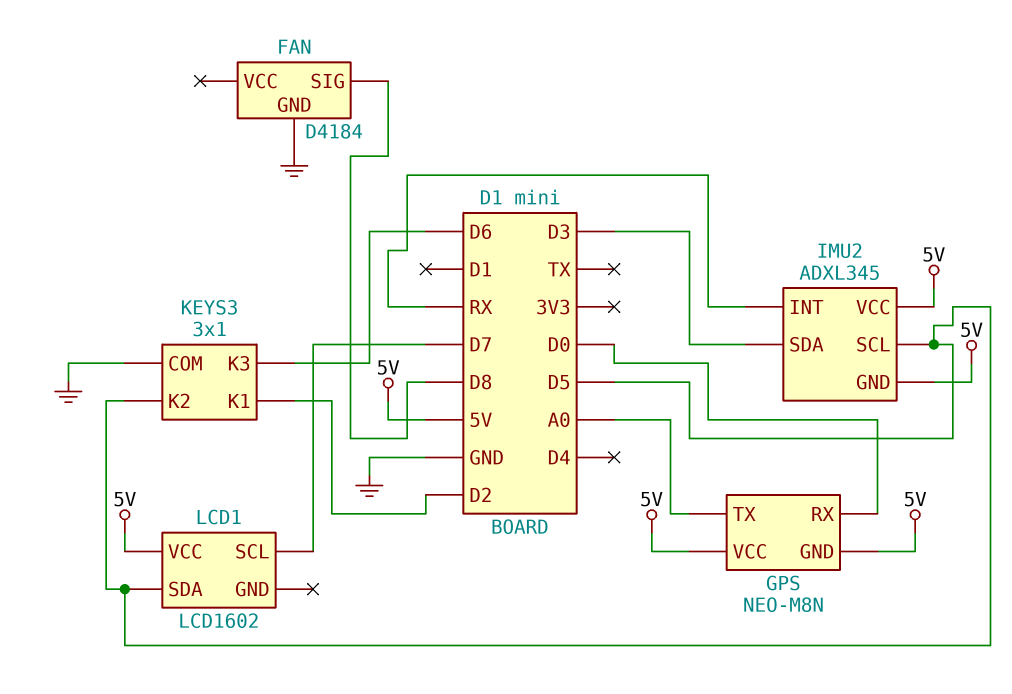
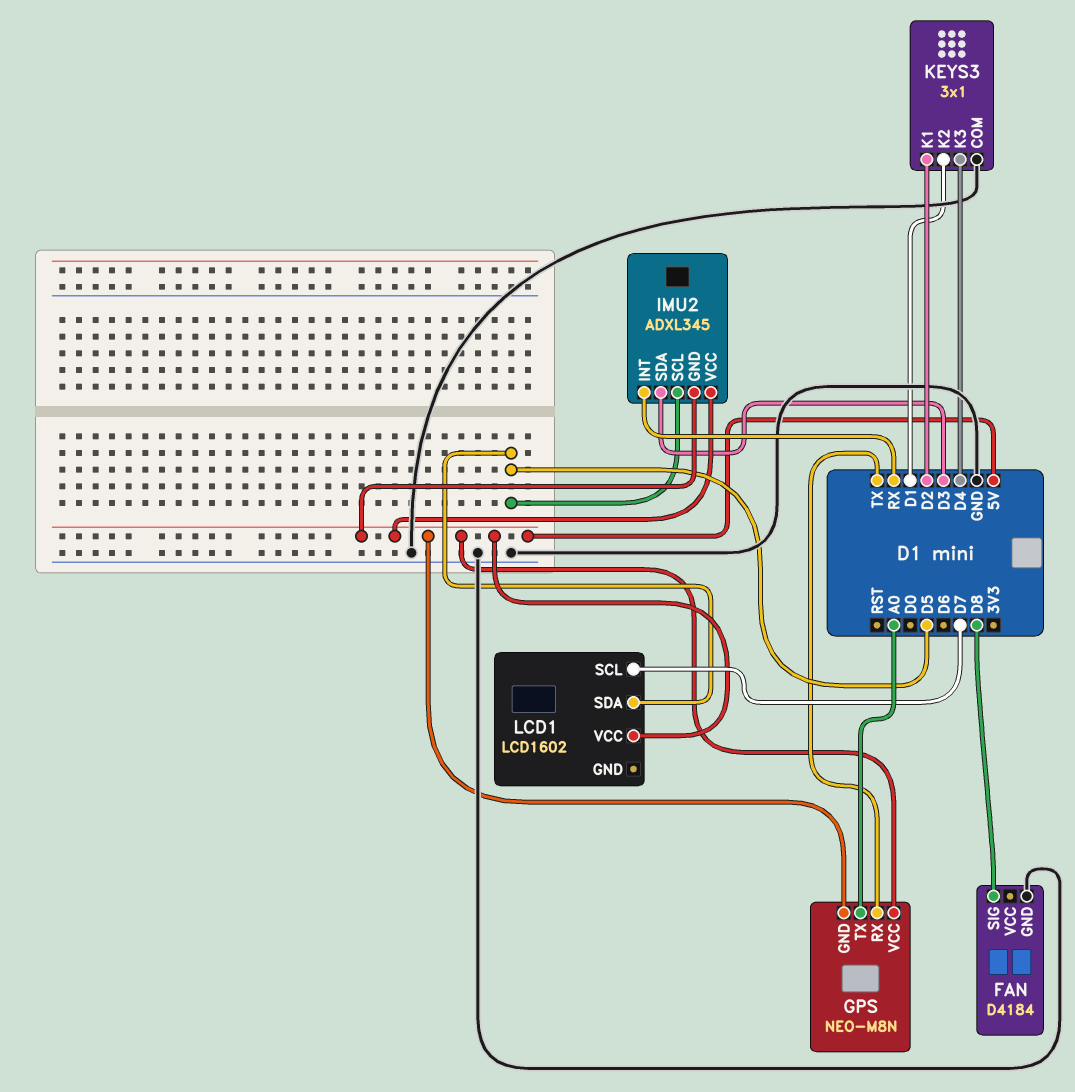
GPS pin RX: D0 -> TX
KEYS3 pin K2: D5 -> D1
KEYS3 pin K3: D6 -> D4

